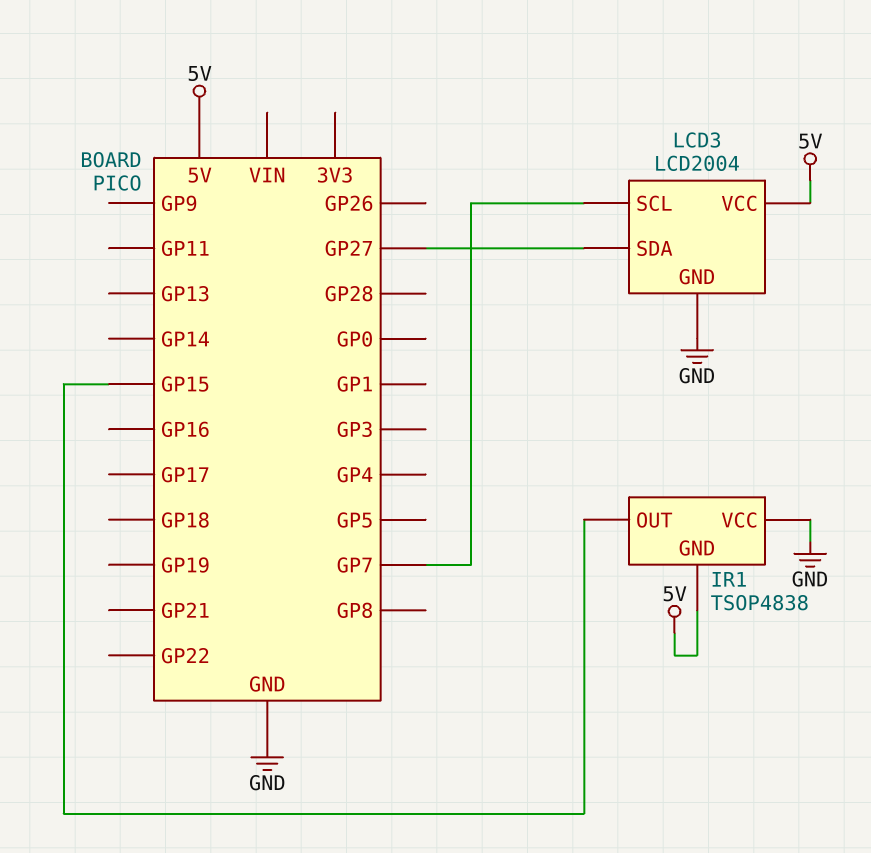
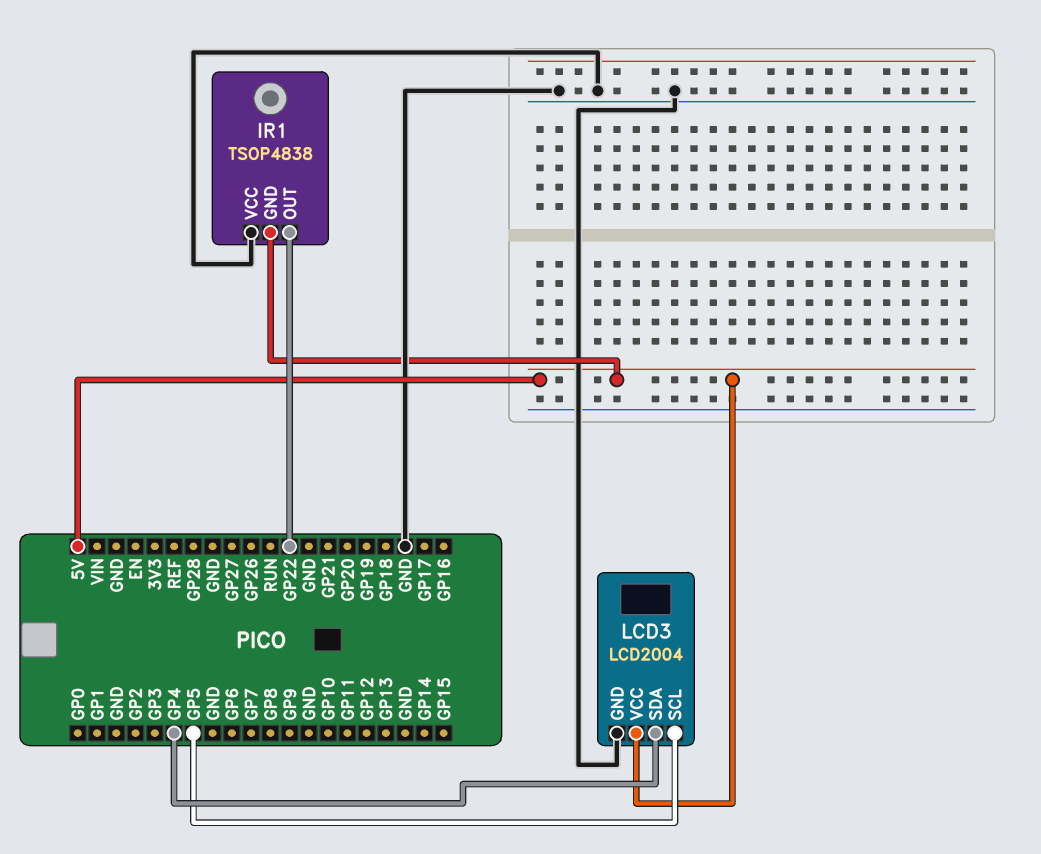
IR1 pin OUT: GP15 -> GP22
LCD3 pin SCL: GP7 -> GP5
LCD3 pin SDA: GP27 -> GP4

